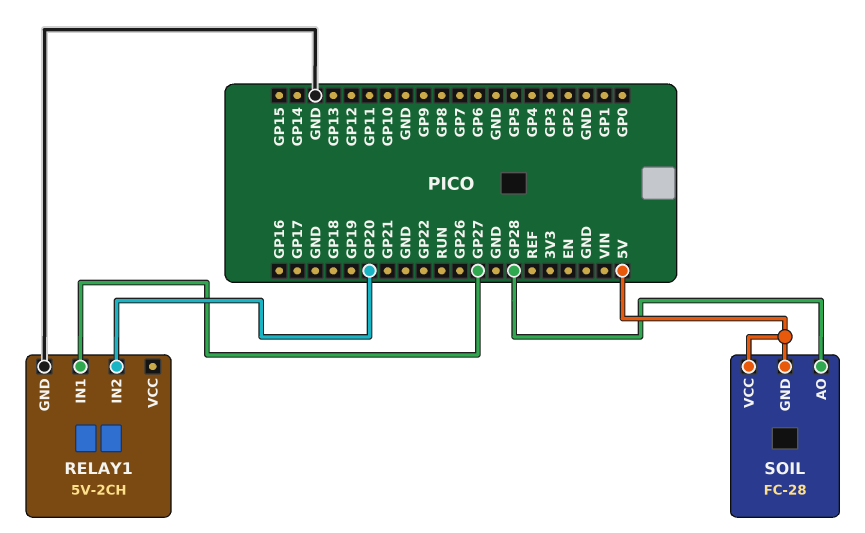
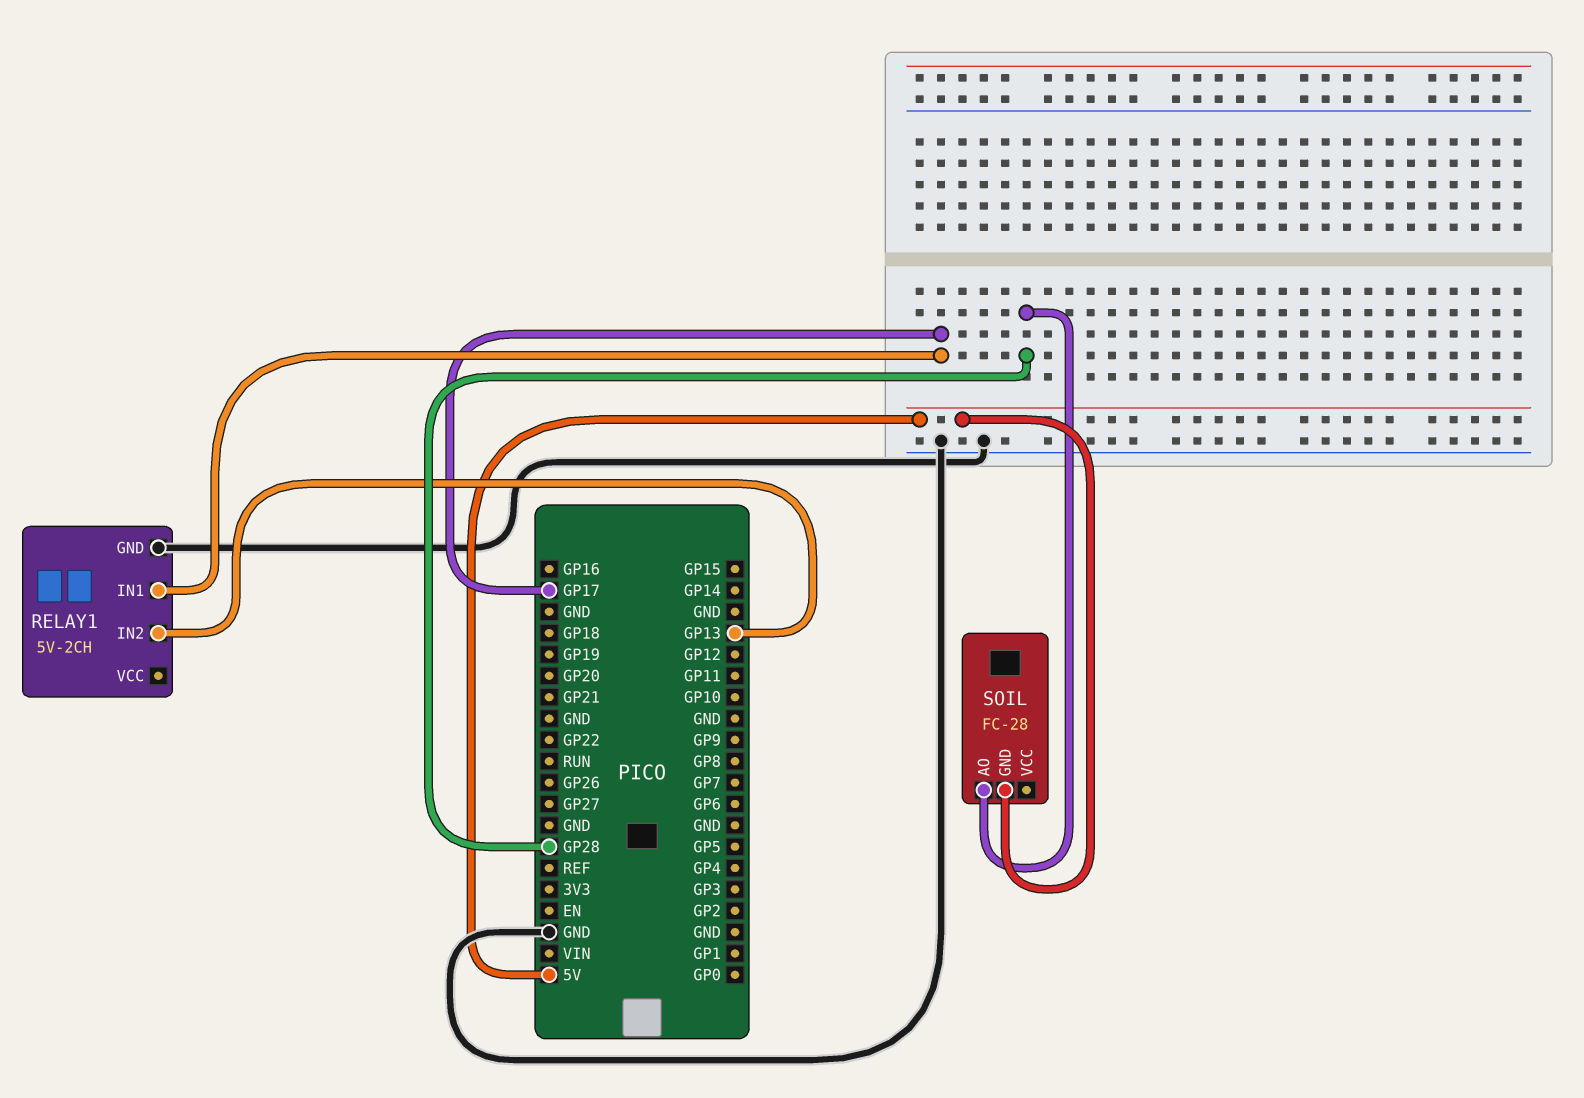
RELAY1 pin IN1: GP27 -> GP17
RELAY1 pin IN2: GP20 -> GP13
SOIL pin VCC: 5V -> none

